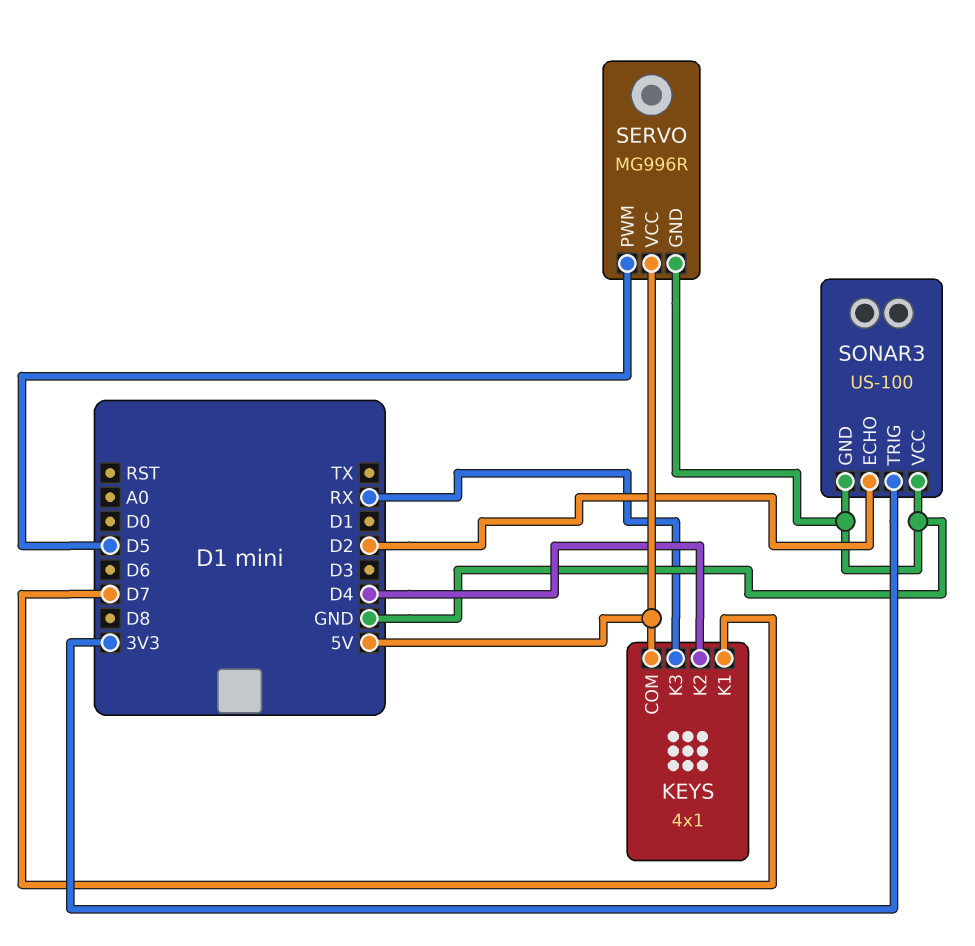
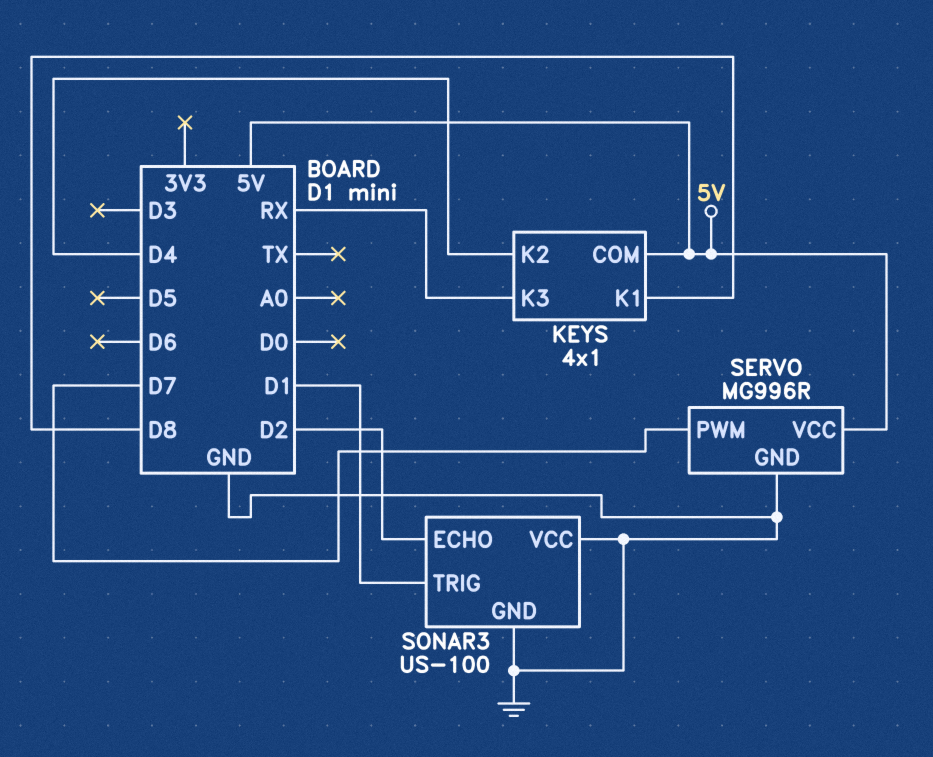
KEYS pin K1: D7 -> D8
SERVO pin PWM: D5 -> D7
SONAR3 pin TRIG: 3V3 -> D1

